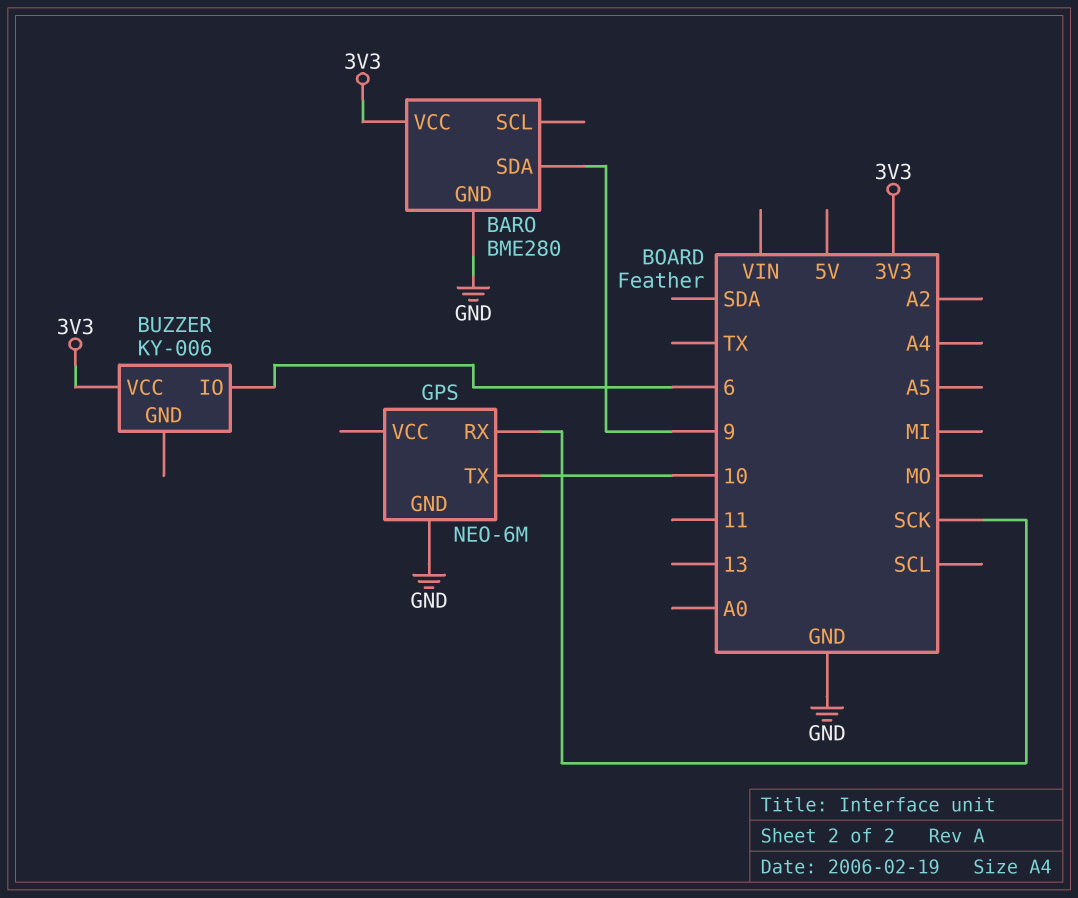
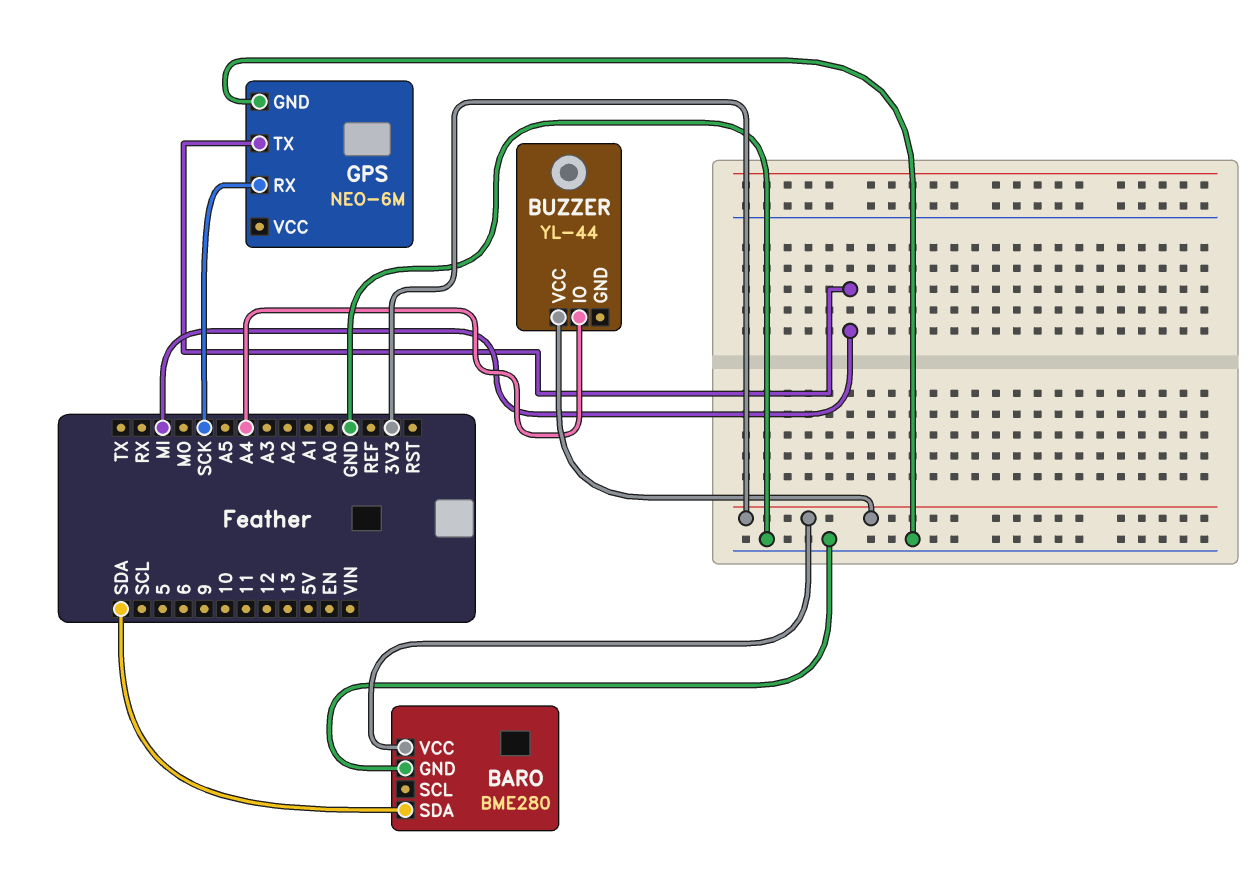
BARO pin SDA: 9 -> SDA
BUZZER: KY-006 -> YL-44
BUZZER pin IO: 6 -> A4
GPS pin TX: 10 -> MI

